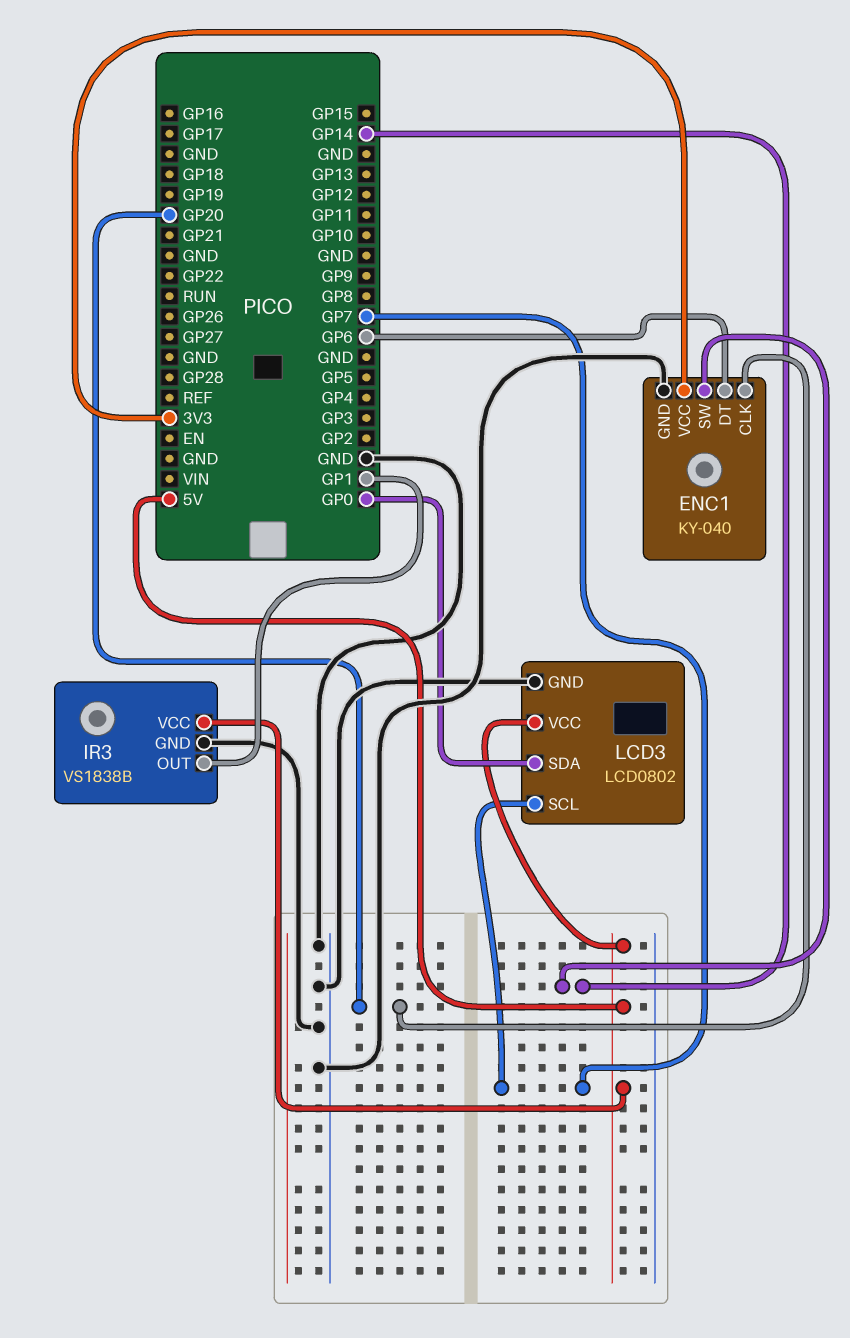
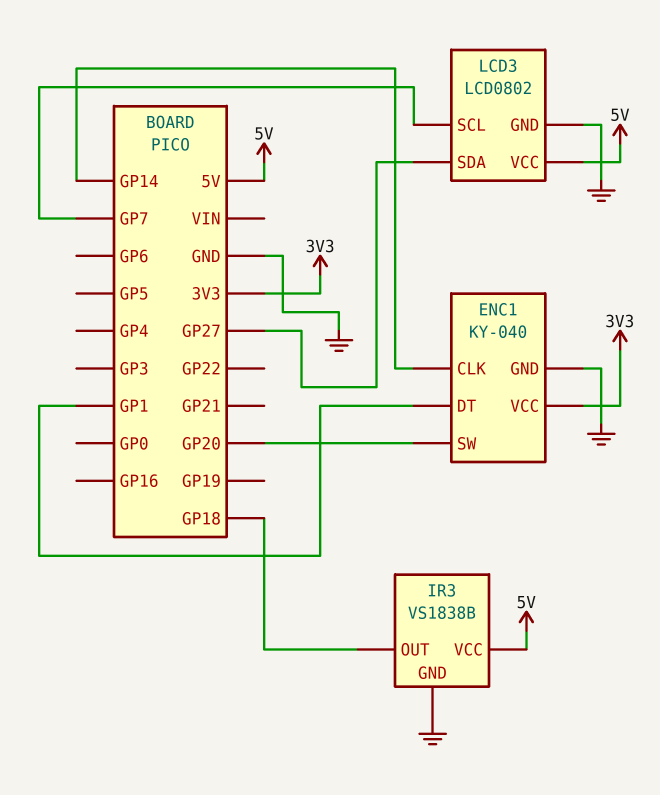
ENC1 pin CLK: GP20 -> GP14
ENC1 pin DT: GP6 -> GP1
ENC1 pin SW: GP14 -> GP20
IR3 pin OUT: GP1 -> GP18
LCD3 pin SDA: GP0 -> GP27

